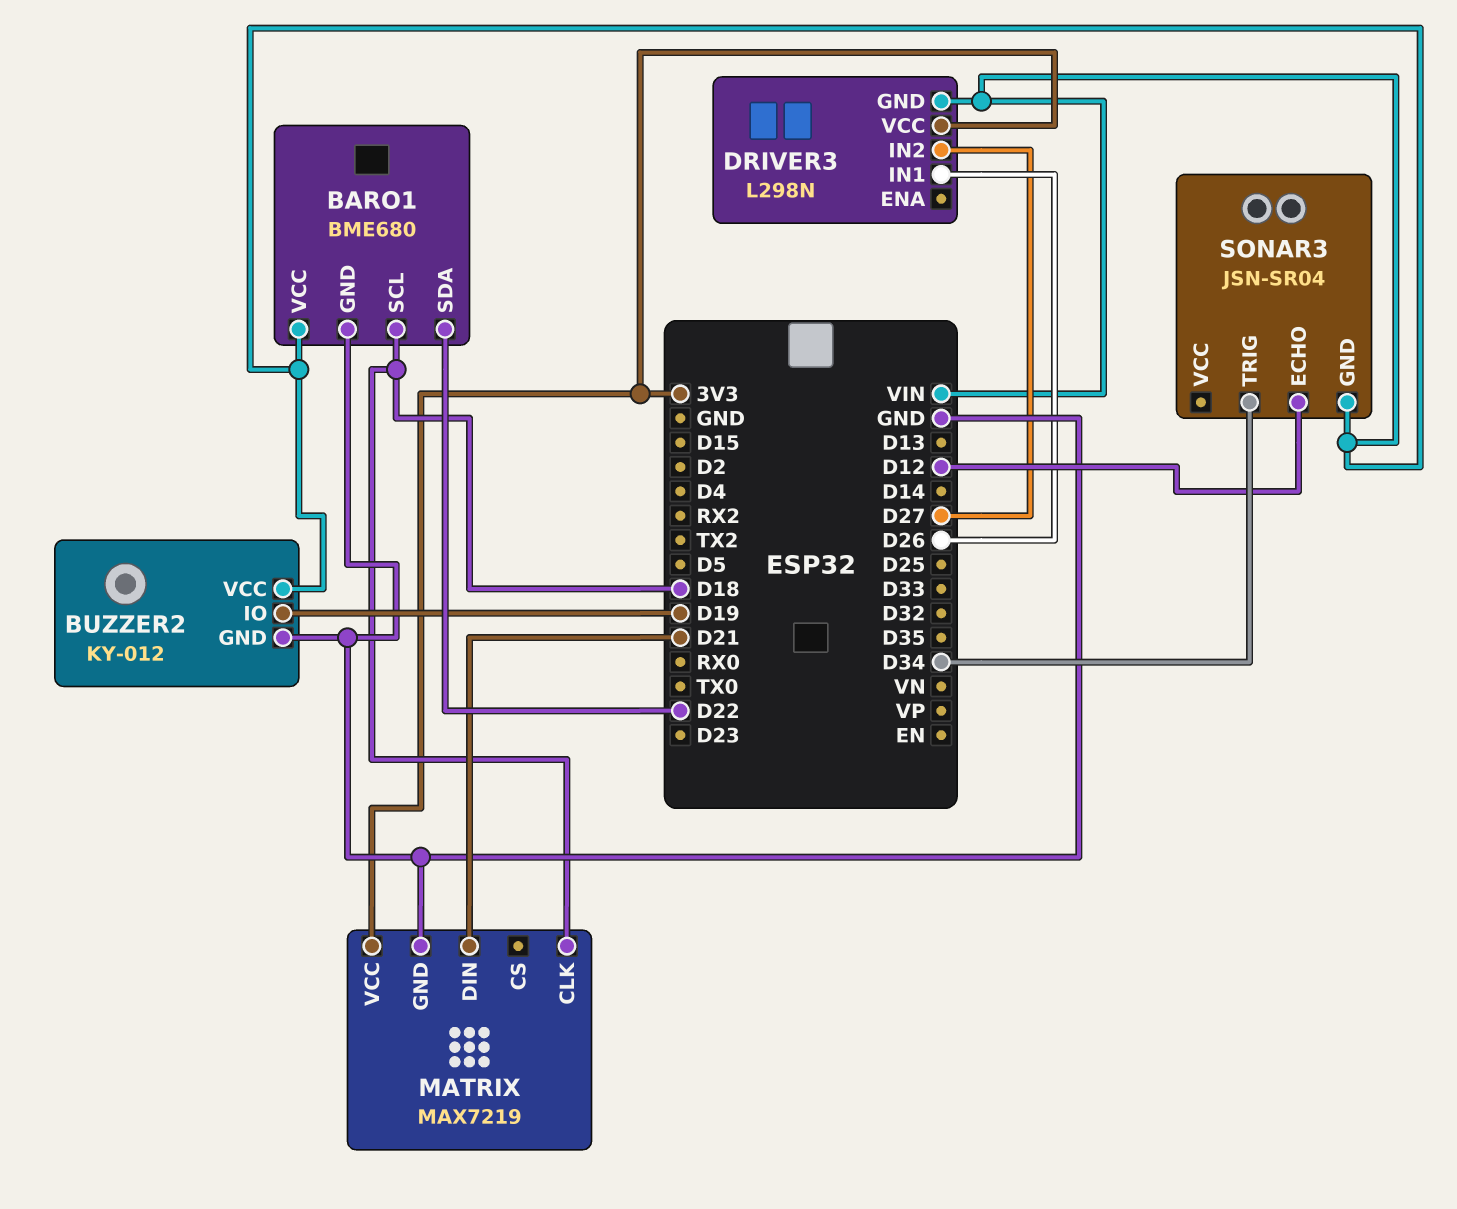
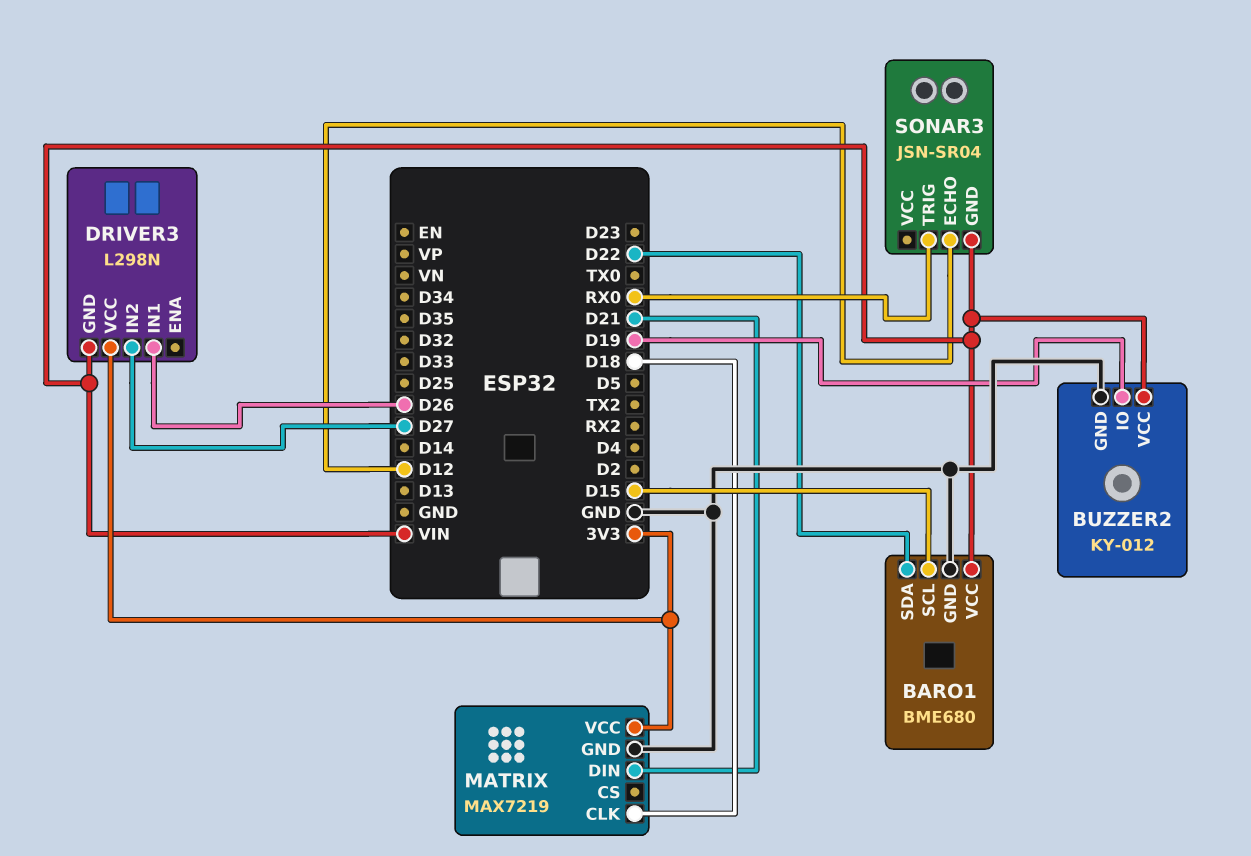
BARO1 pin SCL: D18 -> D15
SONAR3 pin TRIG: D34 -> RX0

